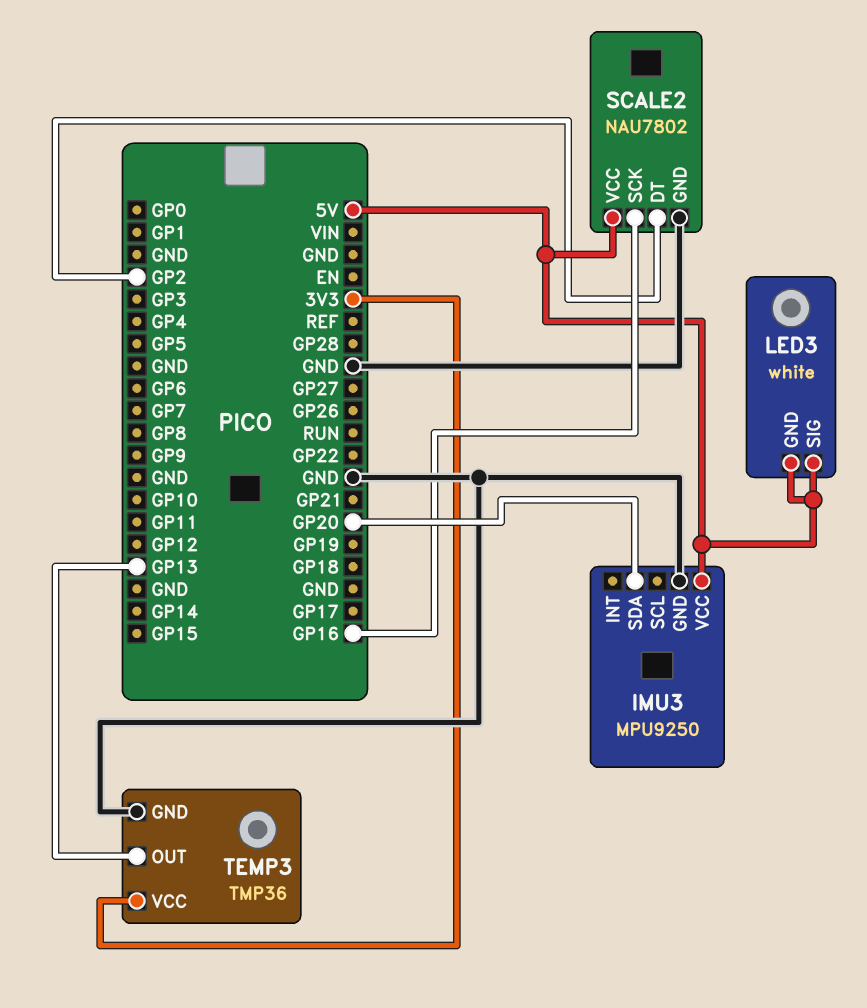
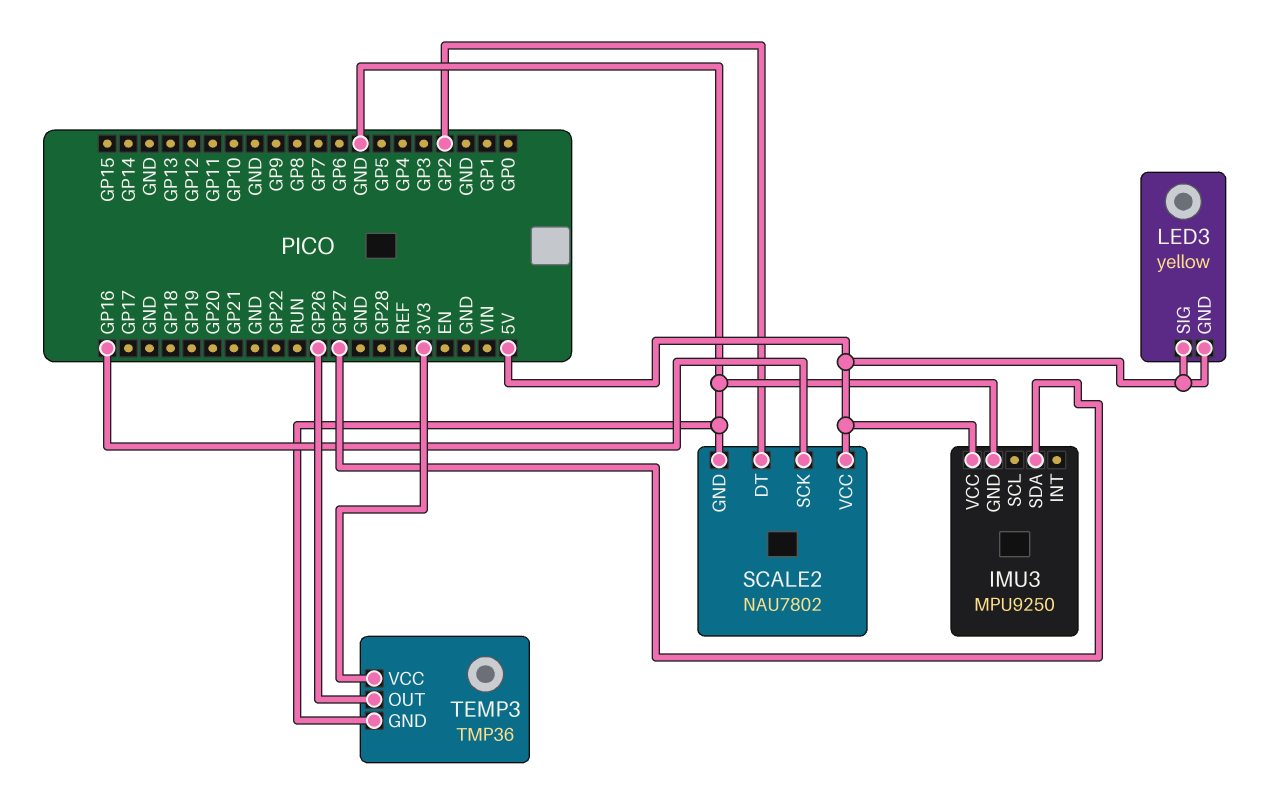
IMU3 pin SDA: GP20 -> GP27
LED3: white -> yellow
TEMP3 pin OUT: GP13 -> GP26

